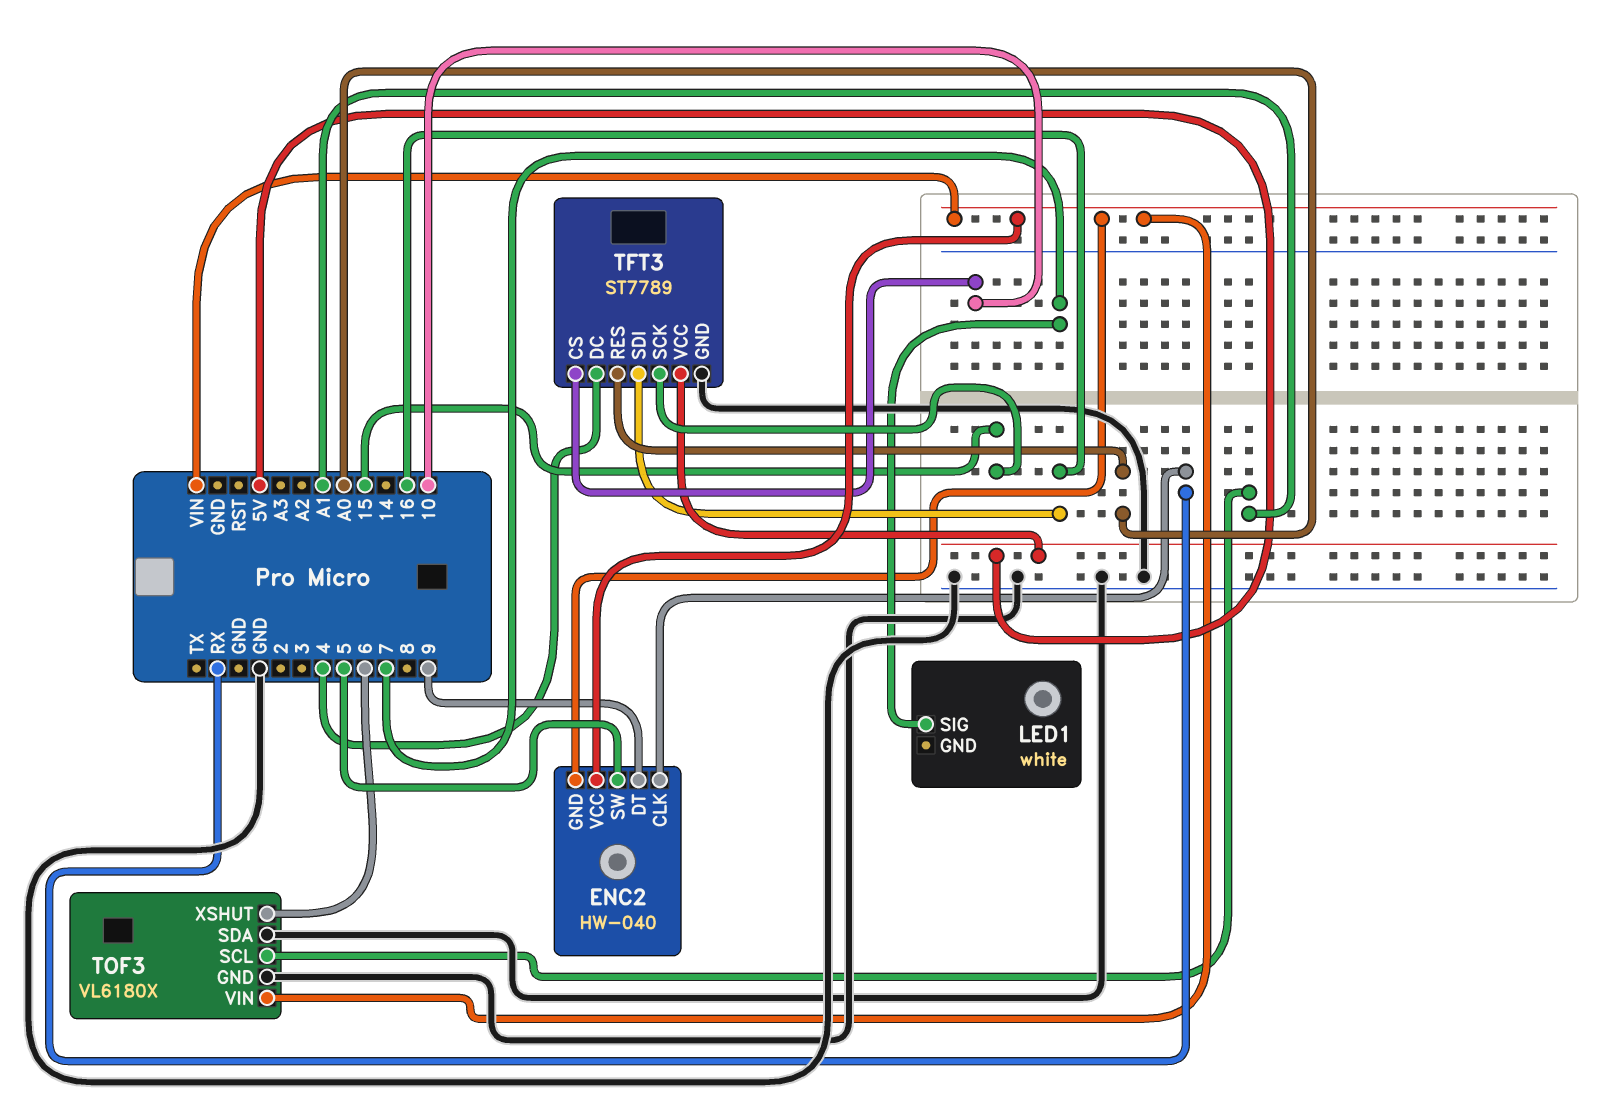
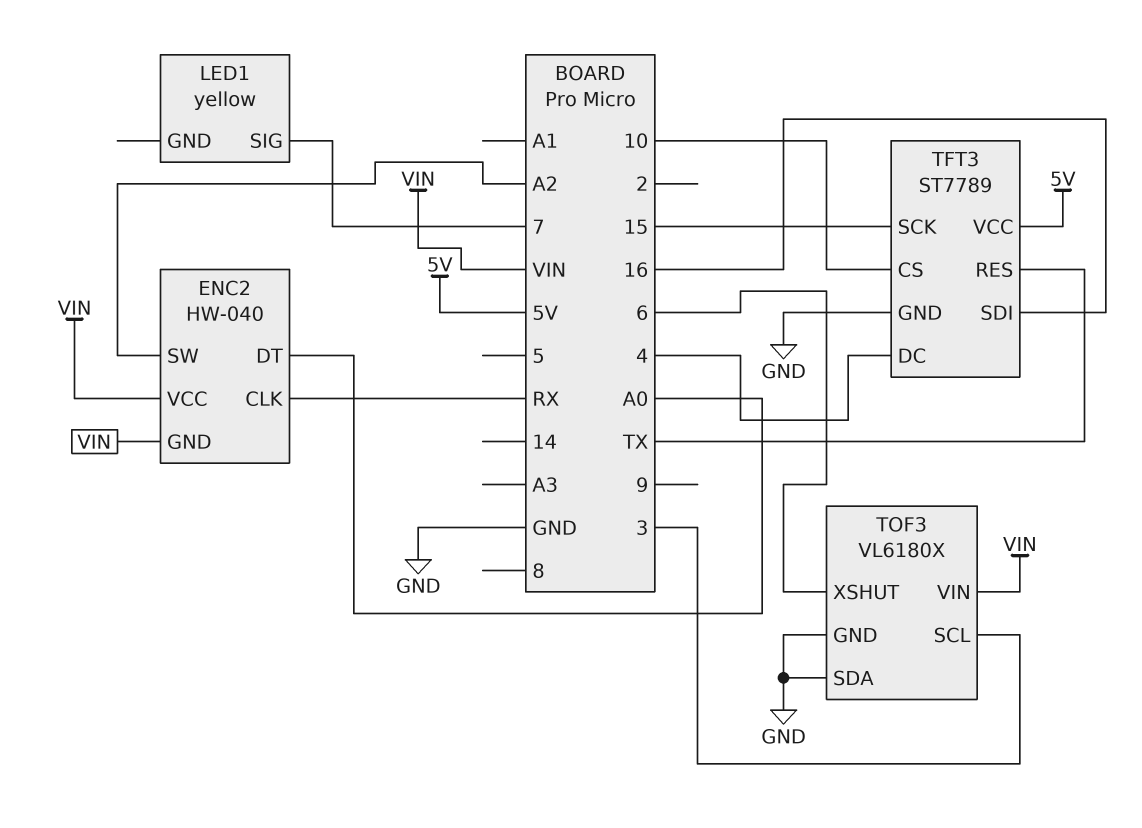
ENC2 pin DT: 9 -> A0
ENC2 pin SW: 5 -> A2
LED1: white -> yellow
TFT3 pin RES: A0 -> TX
TOF3 pin SCL: A1 -> 3

